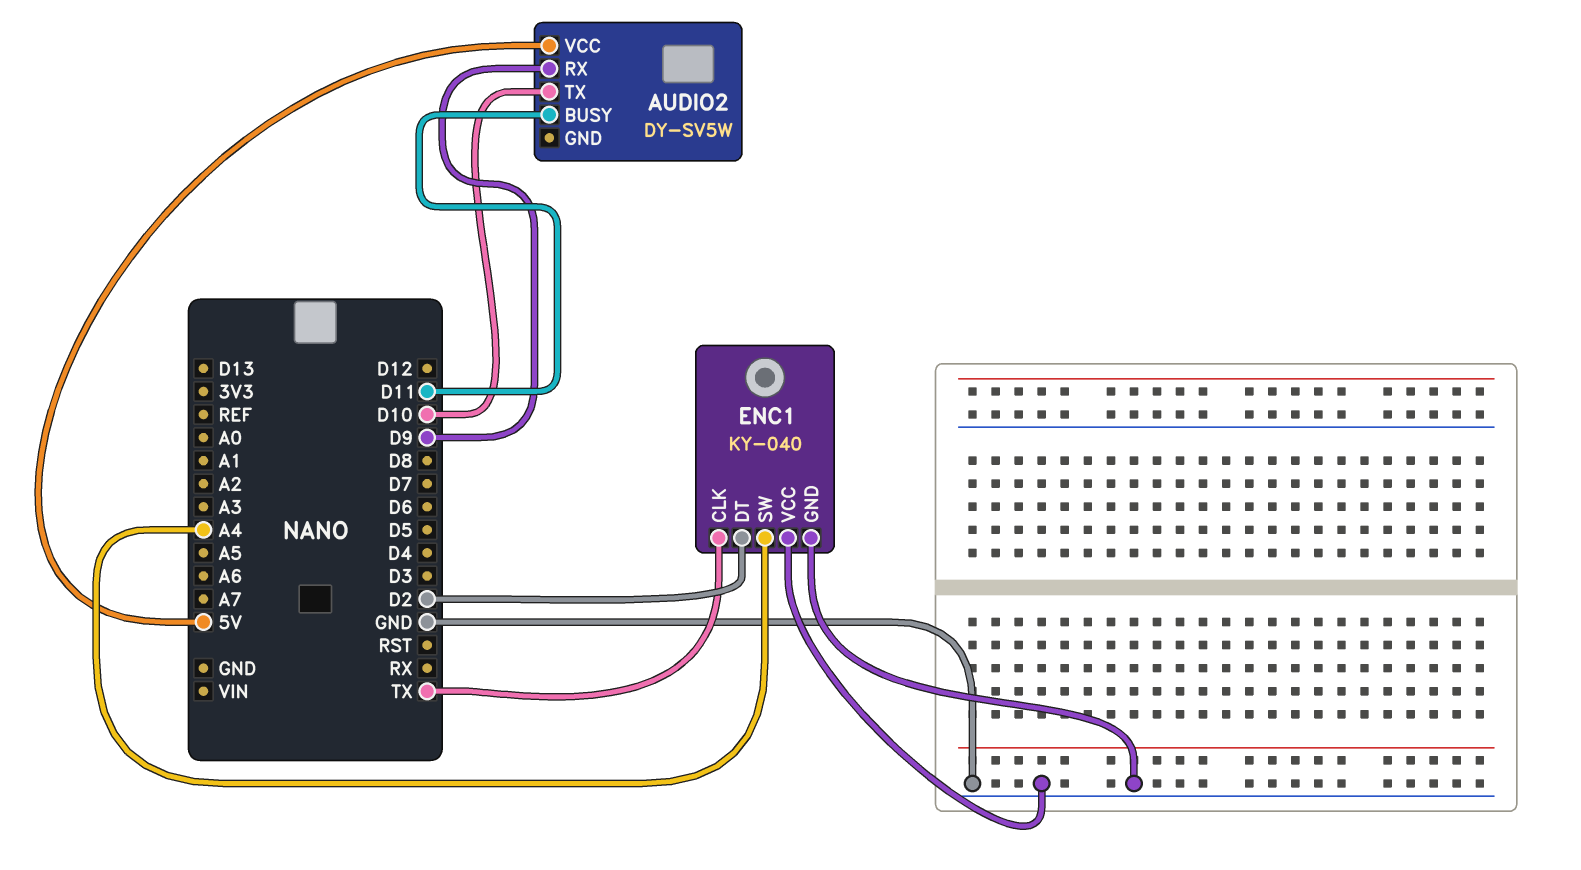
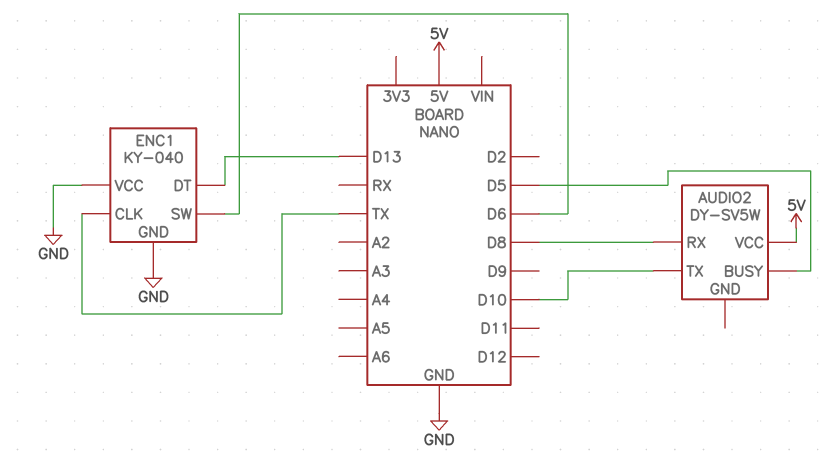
AUDIO2 pin BUSY: D11 -> D5
AUDIO2 pin RX: D9 -> D8
ENC1 pin DT: D2 -> D13
ENC1 pin SW: A4 -> D6

